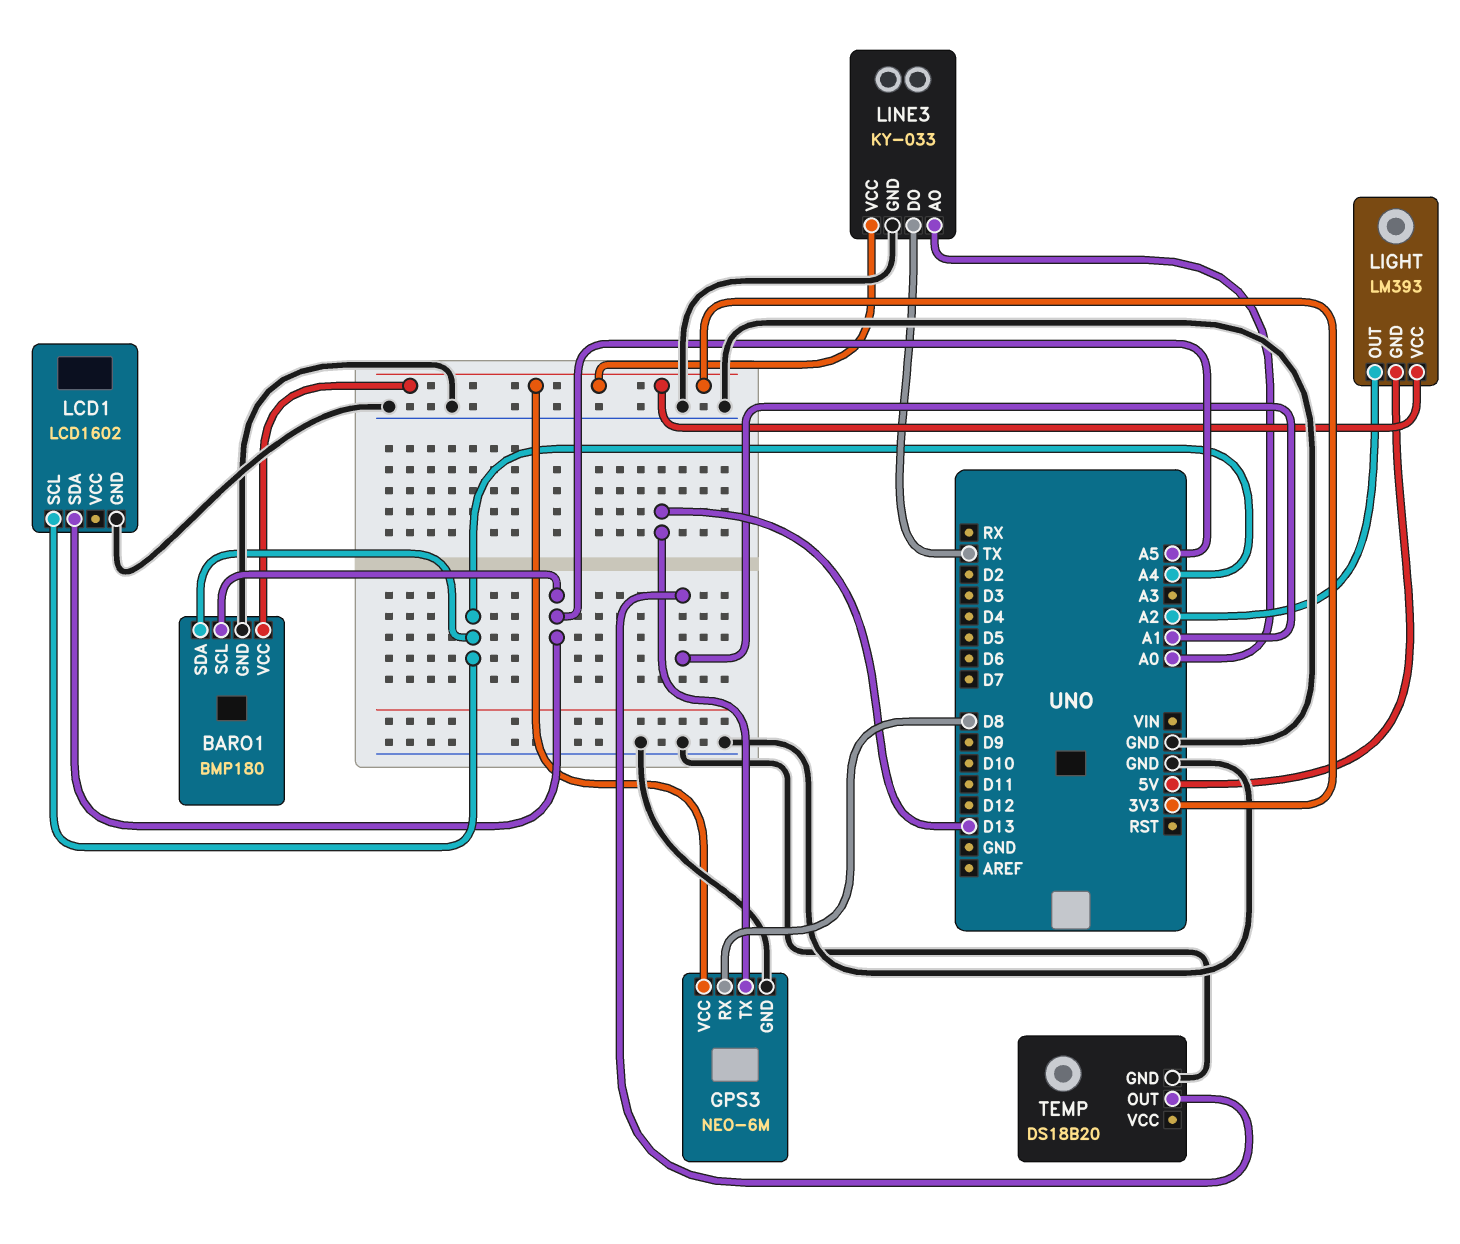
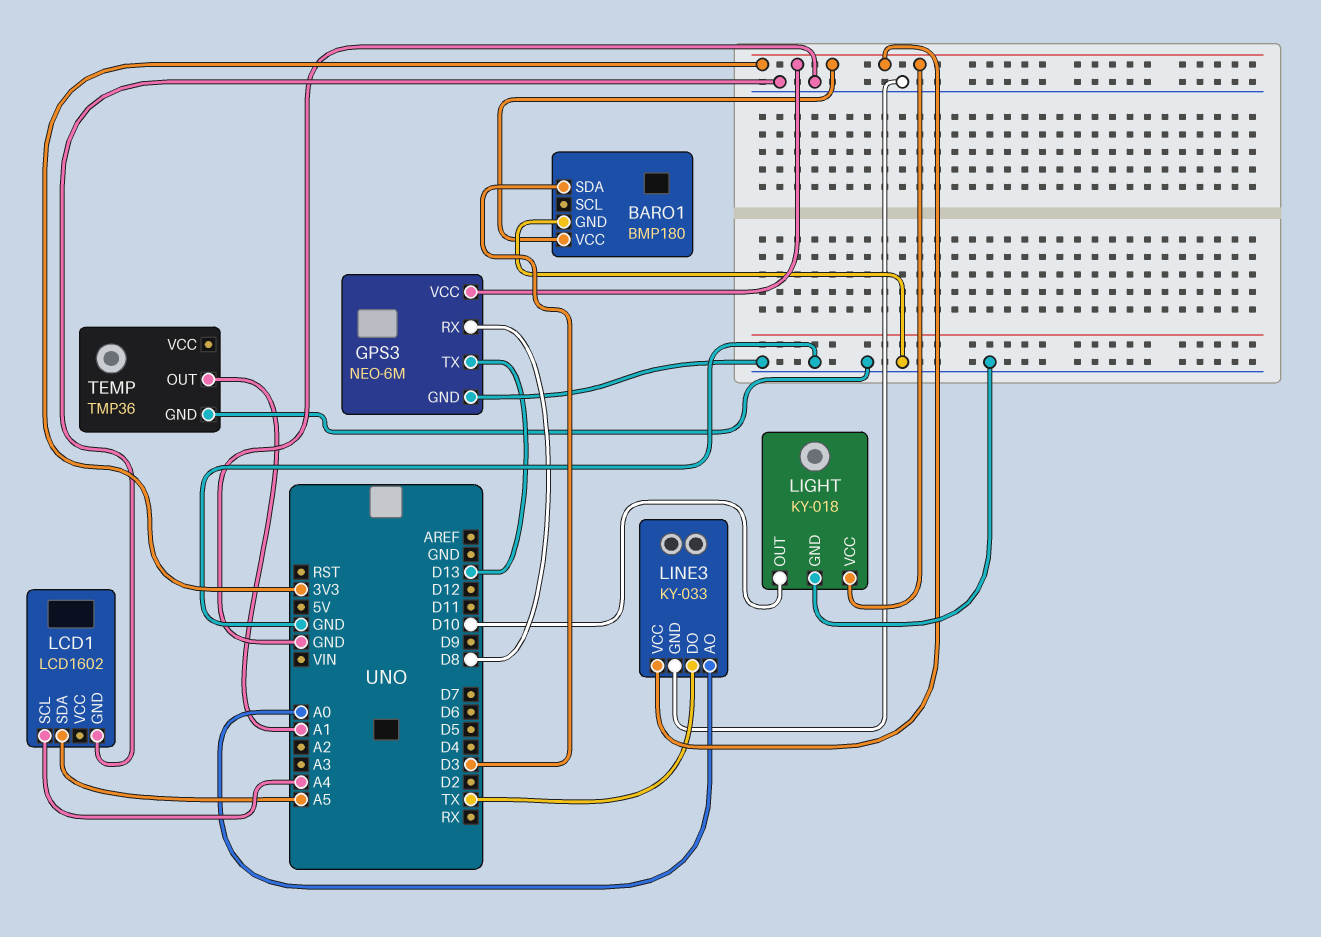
BARO1 pin SCL: A5 -> none
BARO1 pin SDA: A4 -> D3
LIGHT: LM393 -> KY-018
LIGHT pin GND: 5V -> GND
LIGHT pin OUT: A2 -> D10
TEMP: DS18B20 -> TMP36

